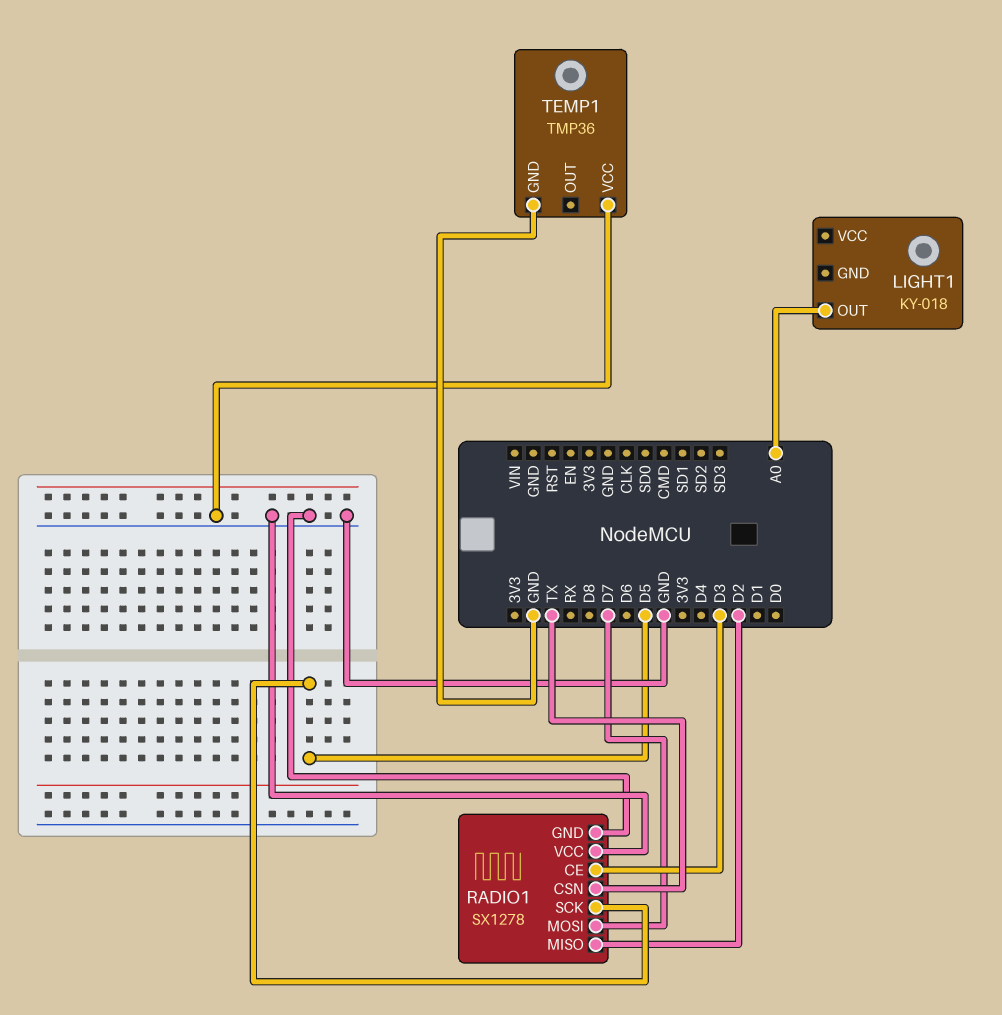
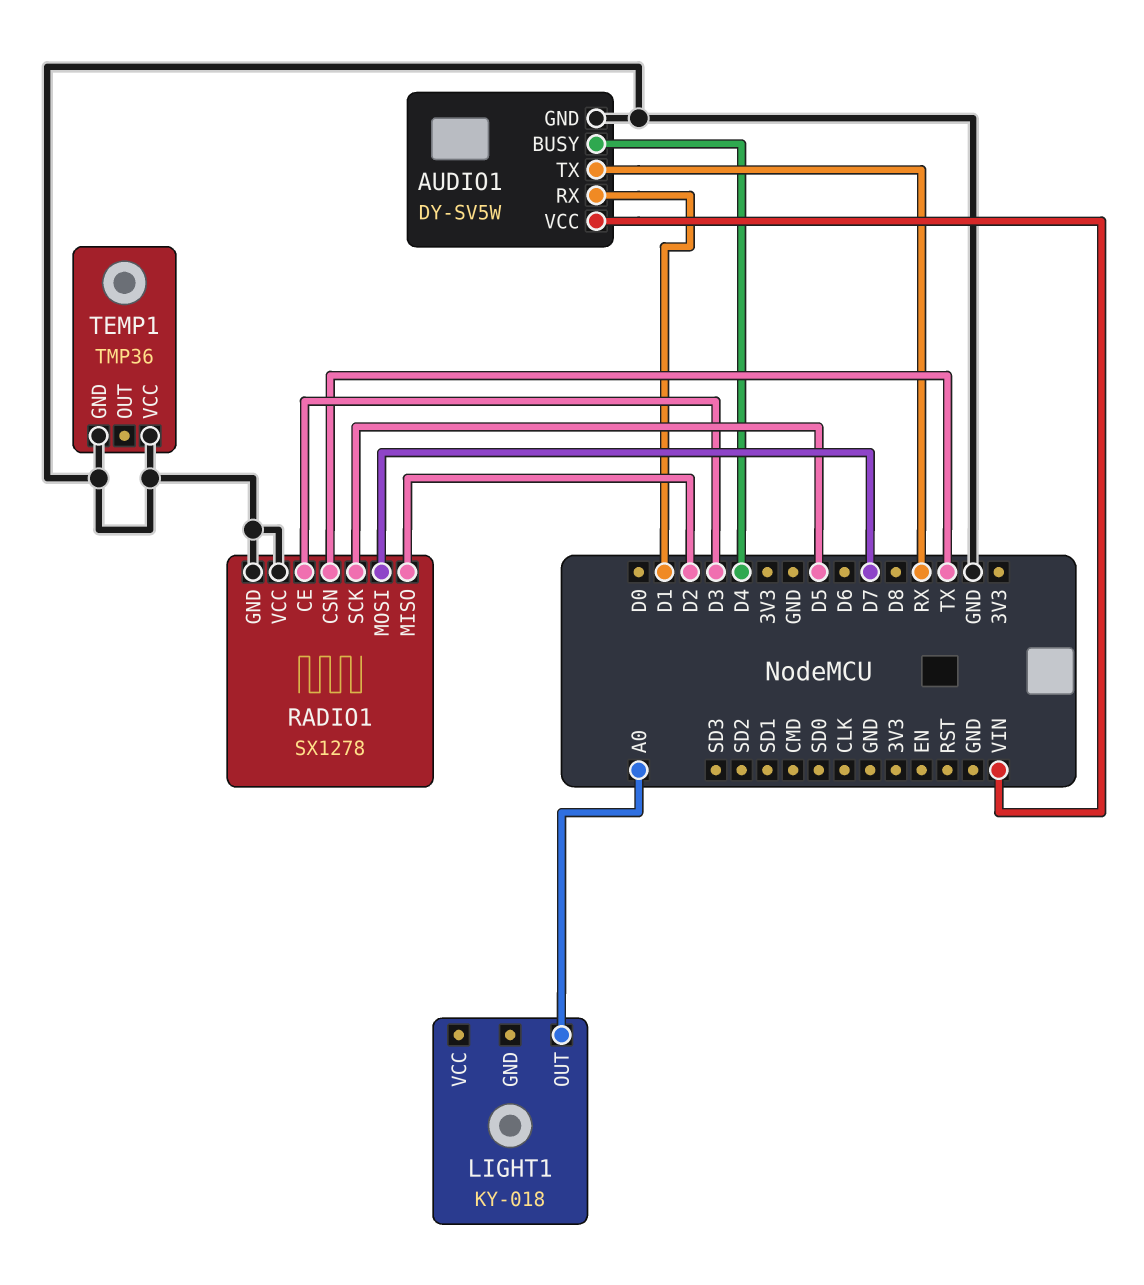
AUDIO1: none -> DY-SV5W
AUDIO1 pin BUSY: none -> D4
AUDIO1 pin GND: none -> GND
AUDIO1 pin RX: none -> D1
AUDIO1 pin TX: none -> RX
AUDIO1 pin VCC: none -> VIN

